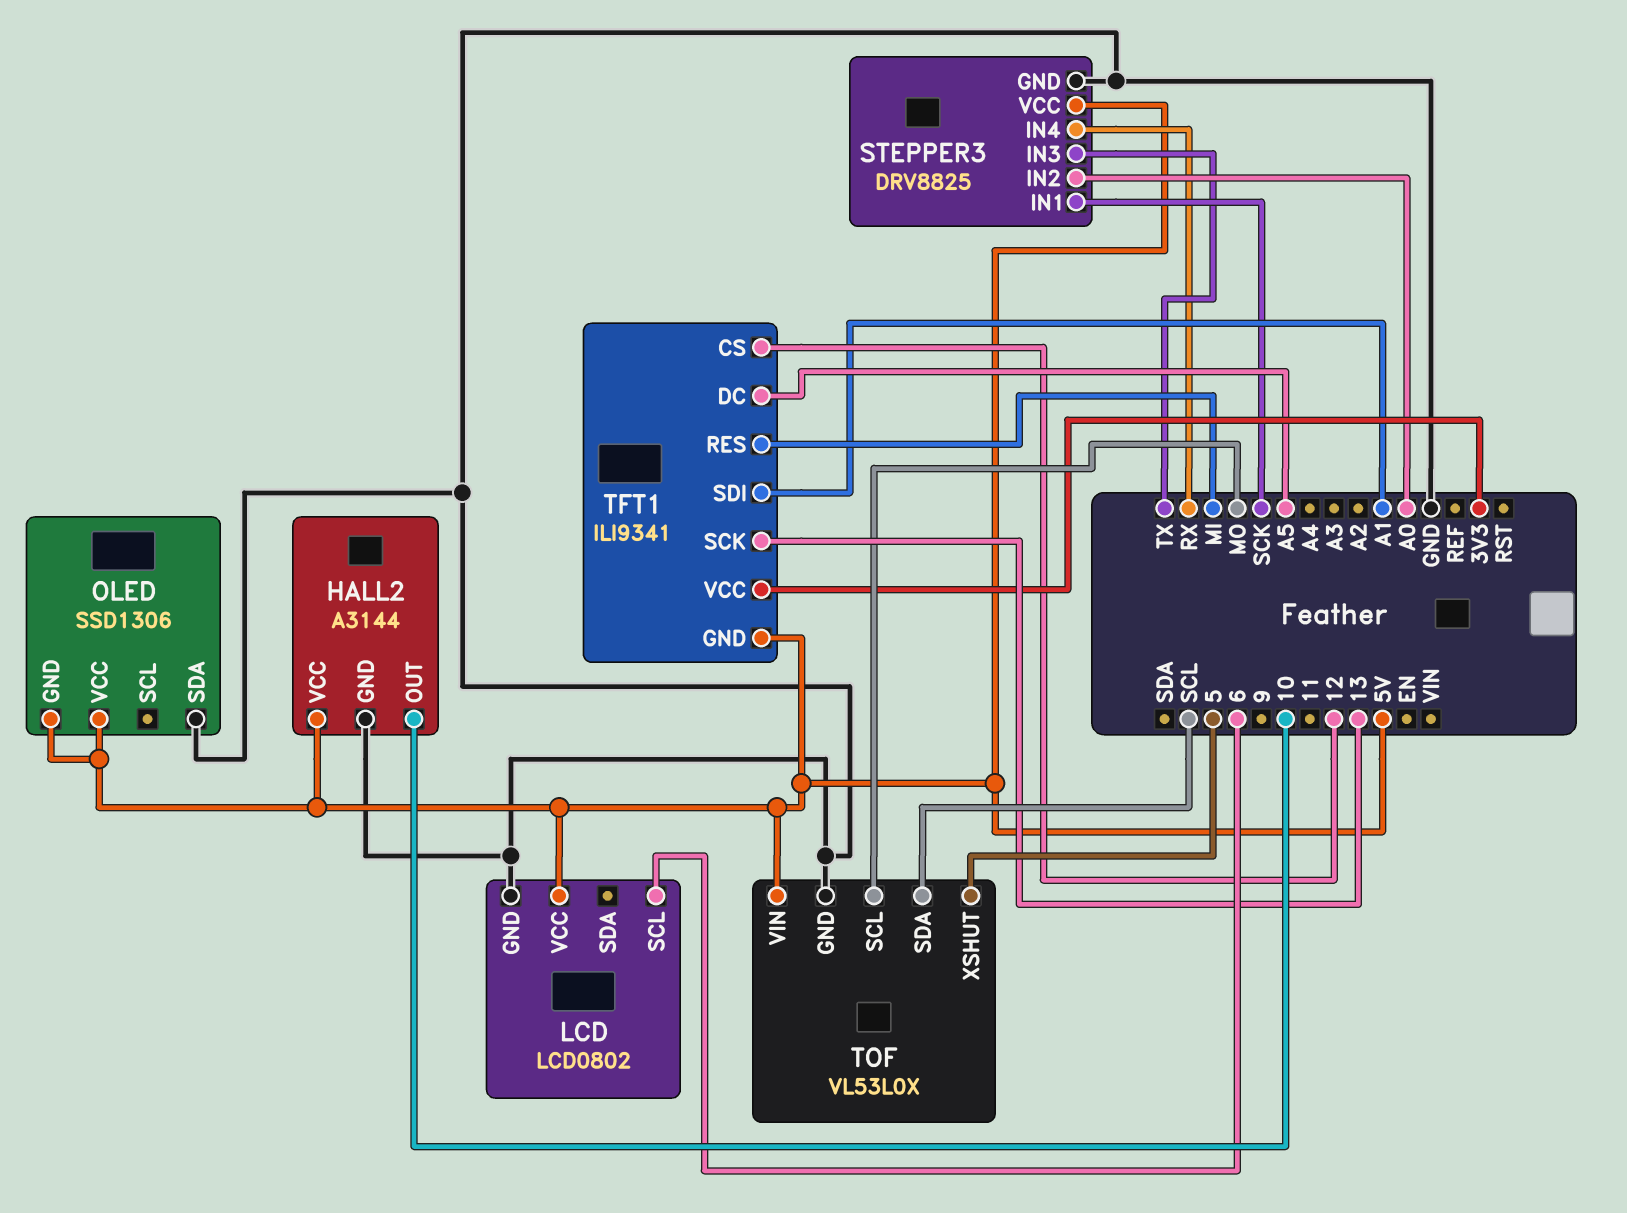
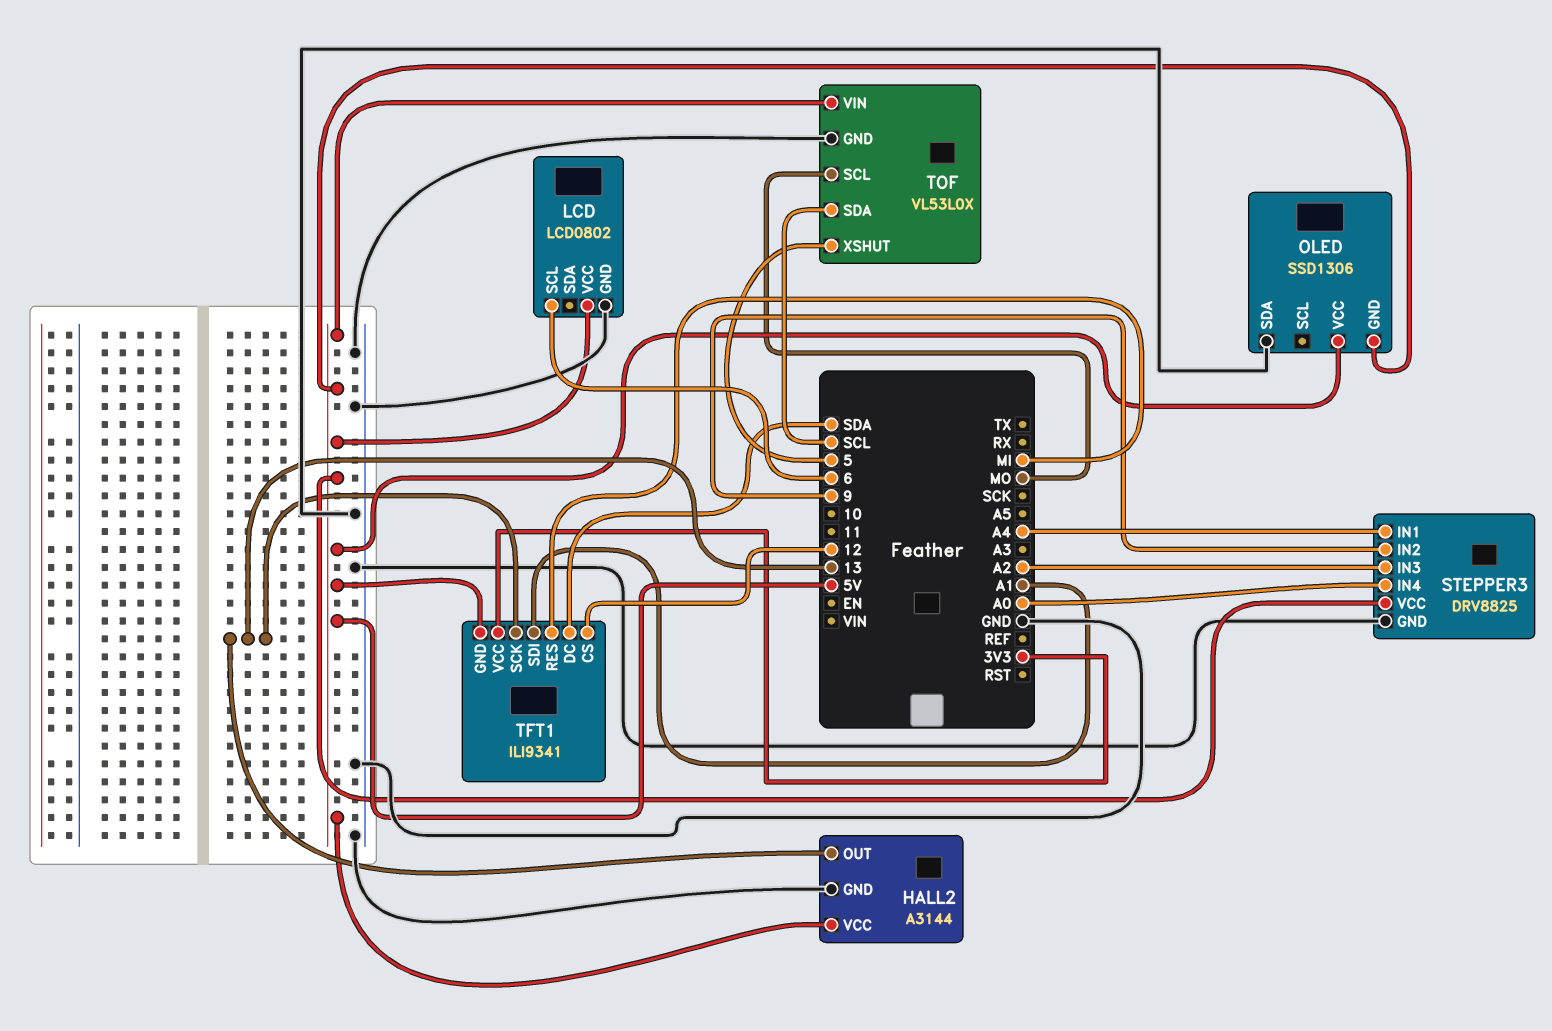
HALL2 pin OUT: 10 -> 13
STEPPER3 pin IN1: SCK -> A4
STEPPER3 pin IN2: A0 -> 9
STEPPER3 pin IN3: TX -> A2
STEPPER3 pin IN4: RX -> A0
TFT1 pin DC: A5 -> SDA

